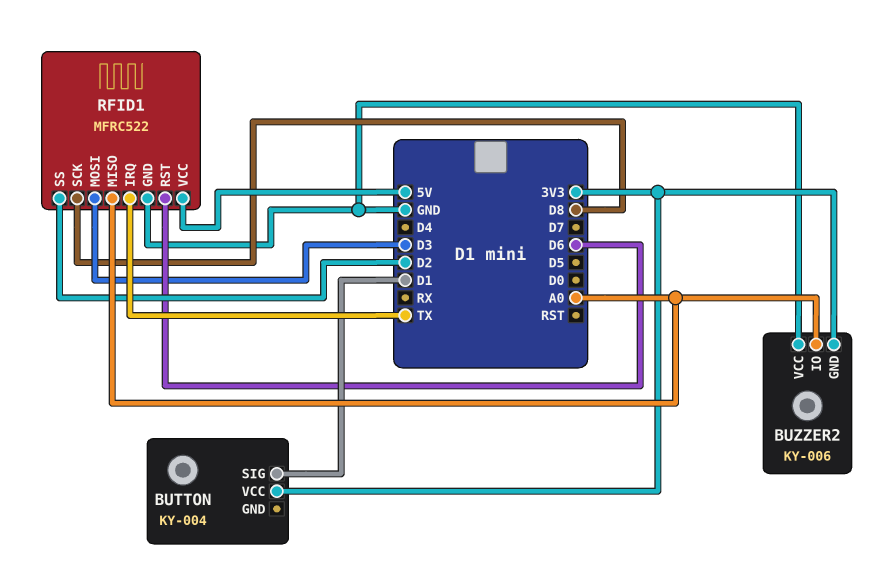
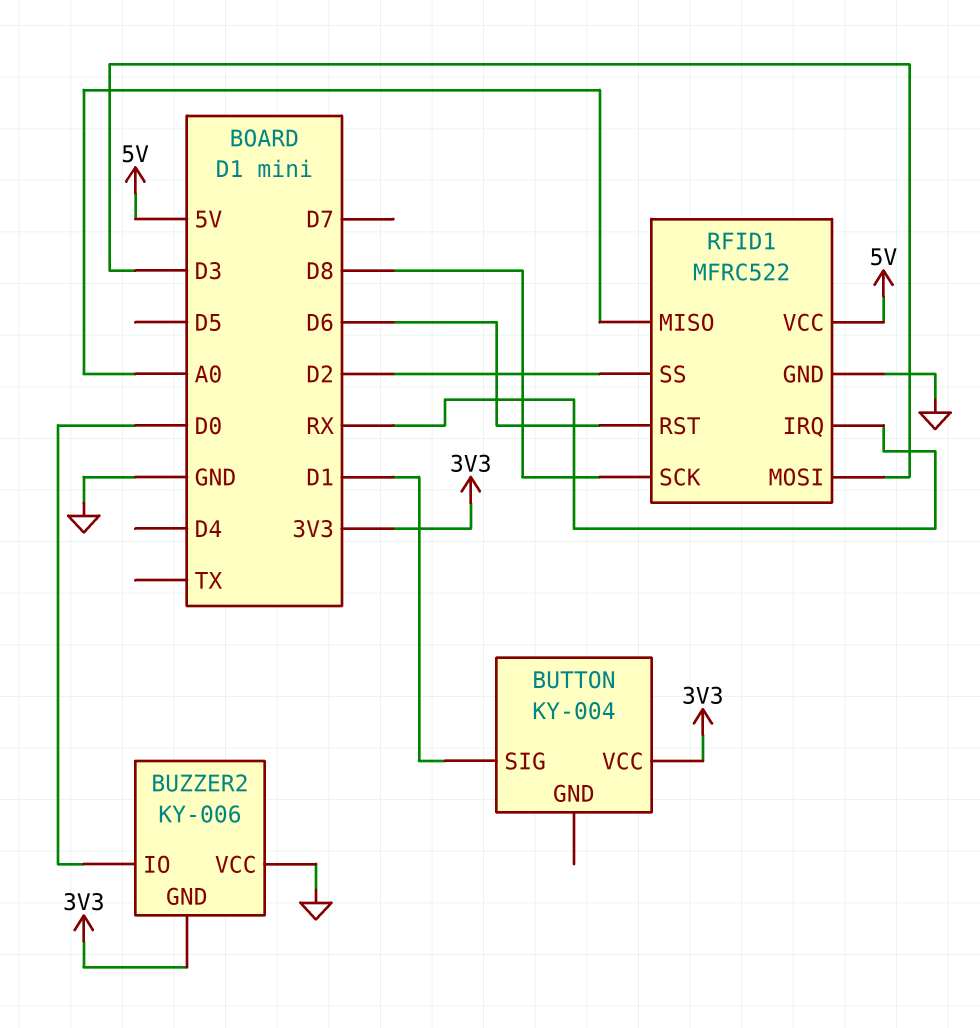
BUZZER2 pin IO: A0 -> D0
RFID1 pin IRQ: TX -> RX

